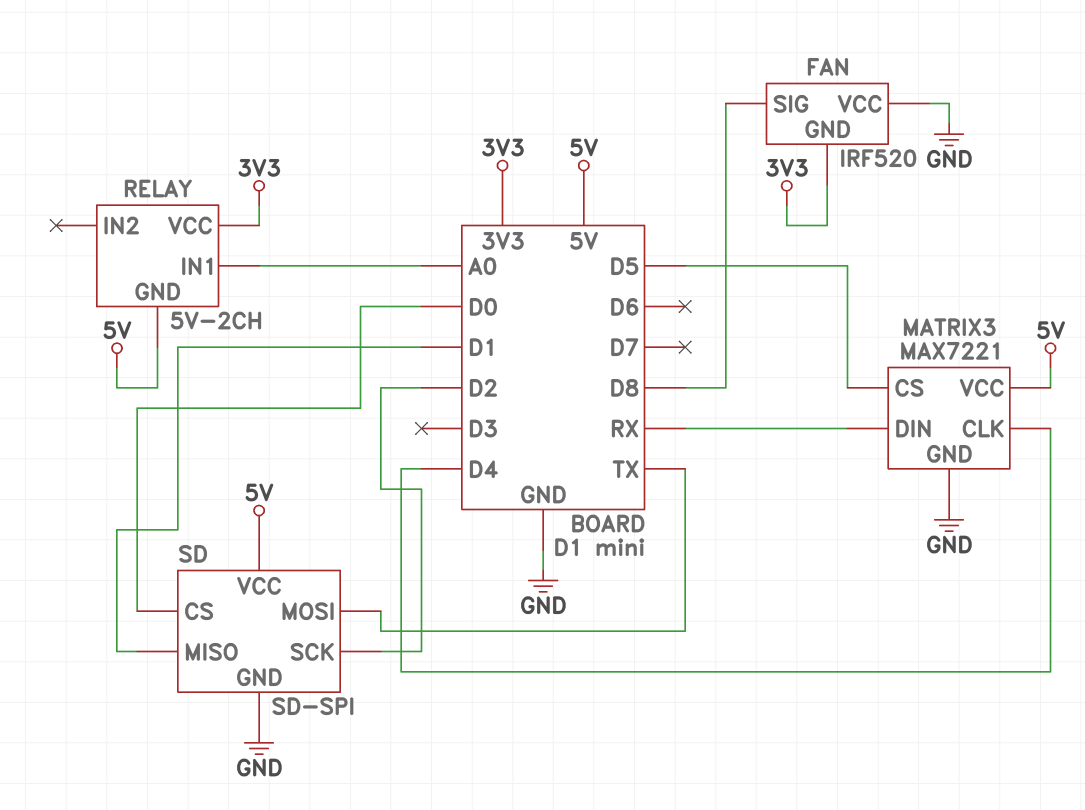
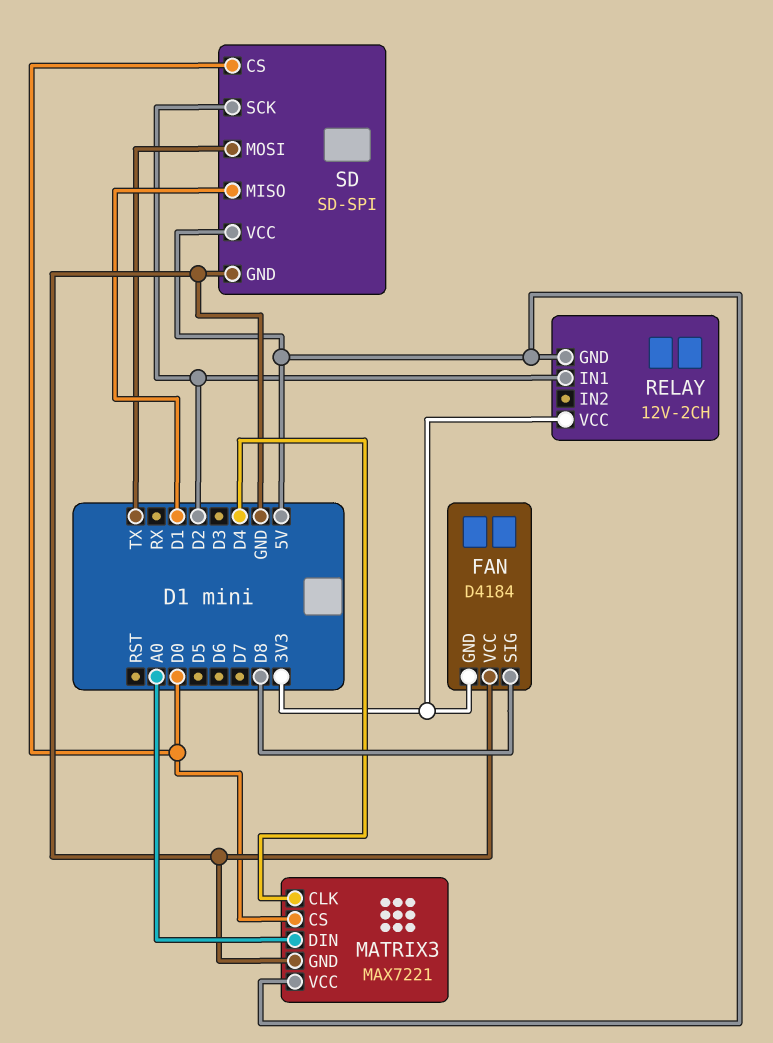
FAN: IRF520 -> D4184
MATRIX3 pin CS: D5 -> D0
MATRIX3 pin DIN: RX -> A0
RELAY: 5V-2CH -> 12V-2CH
RELAY pin IN1: A0 -> D2

